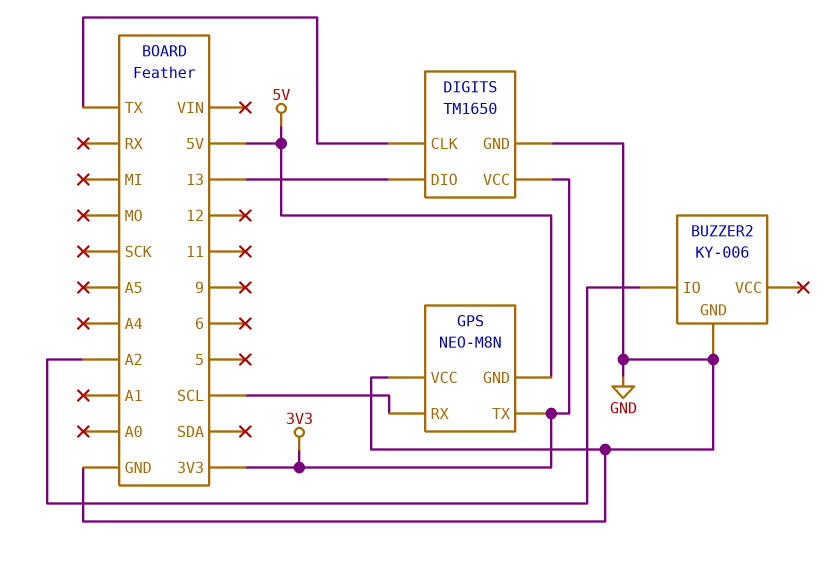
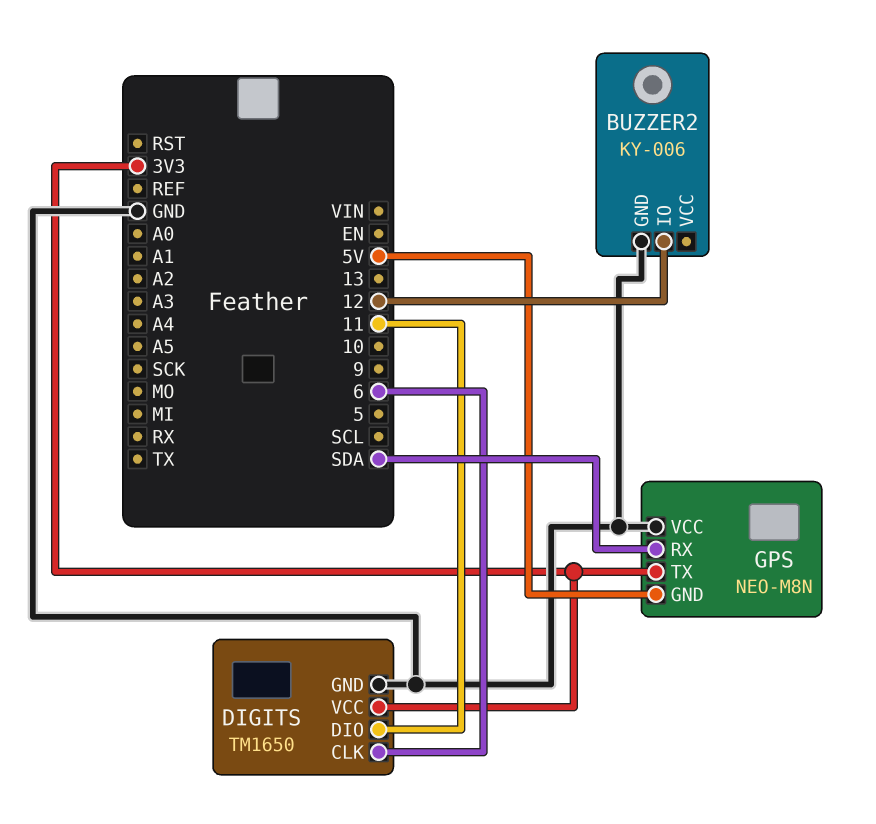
BUZZER2 pin IO: A2 -> 12
DIGITS pin CLK: TX -> 6
DIGITS pin DIO: 13 -> 11
GPS pin RX: SCL -> SDA

